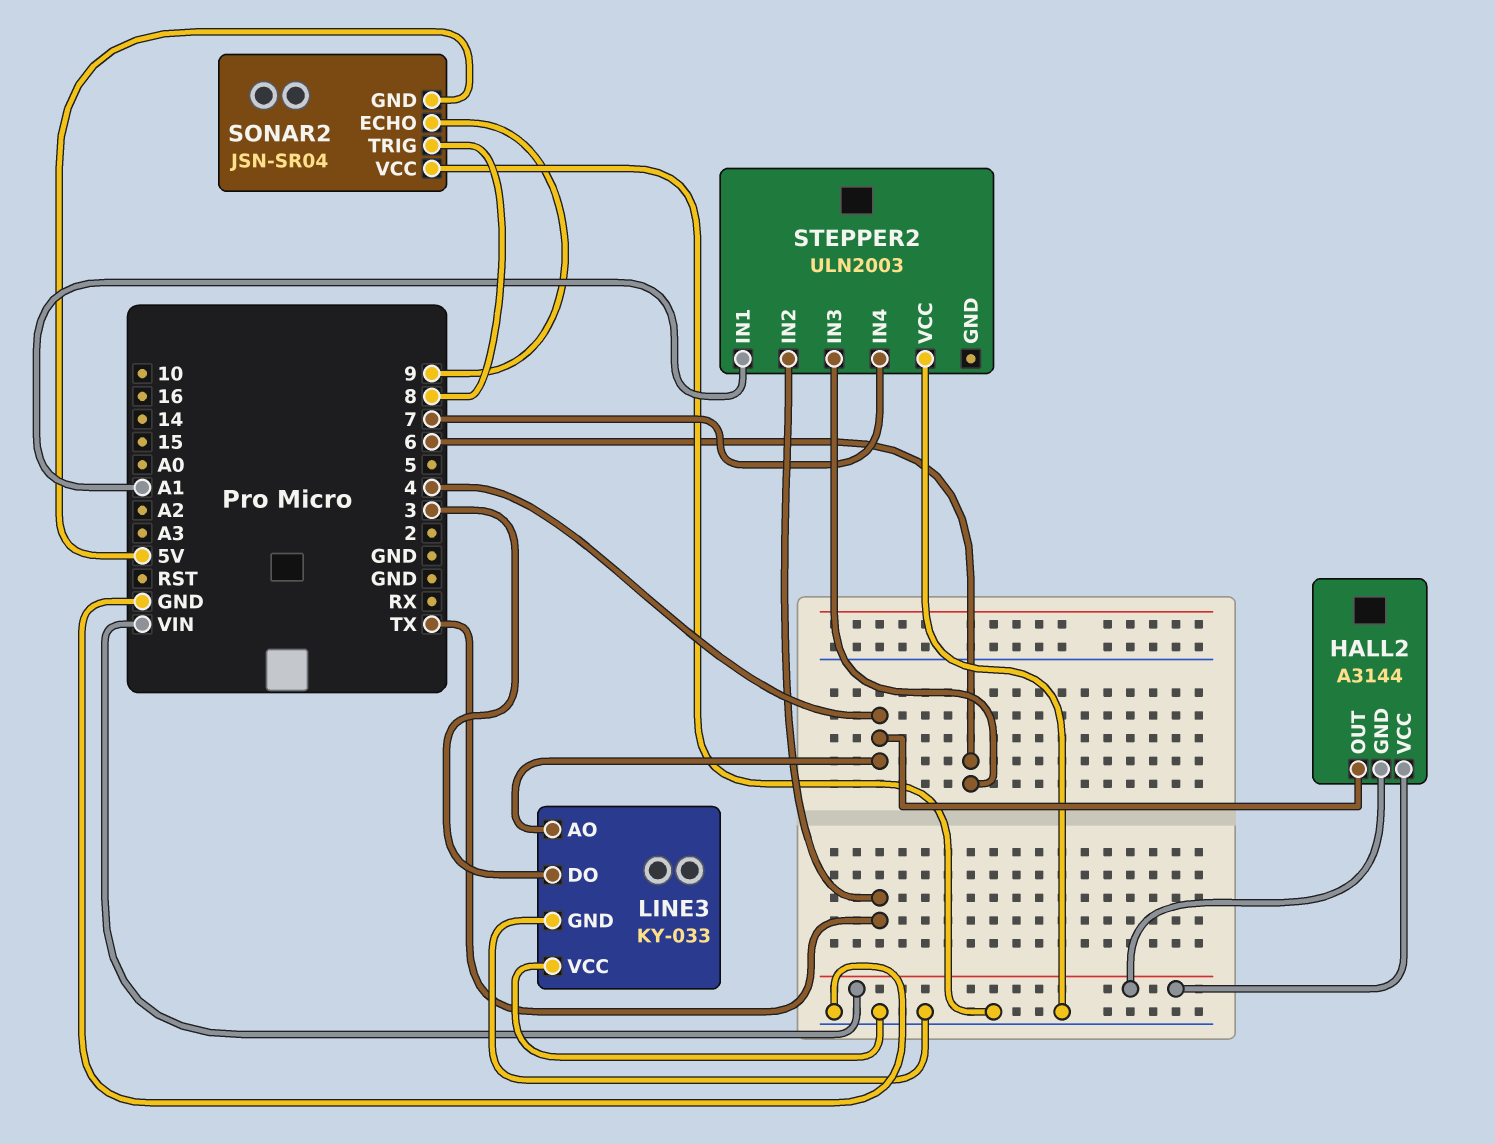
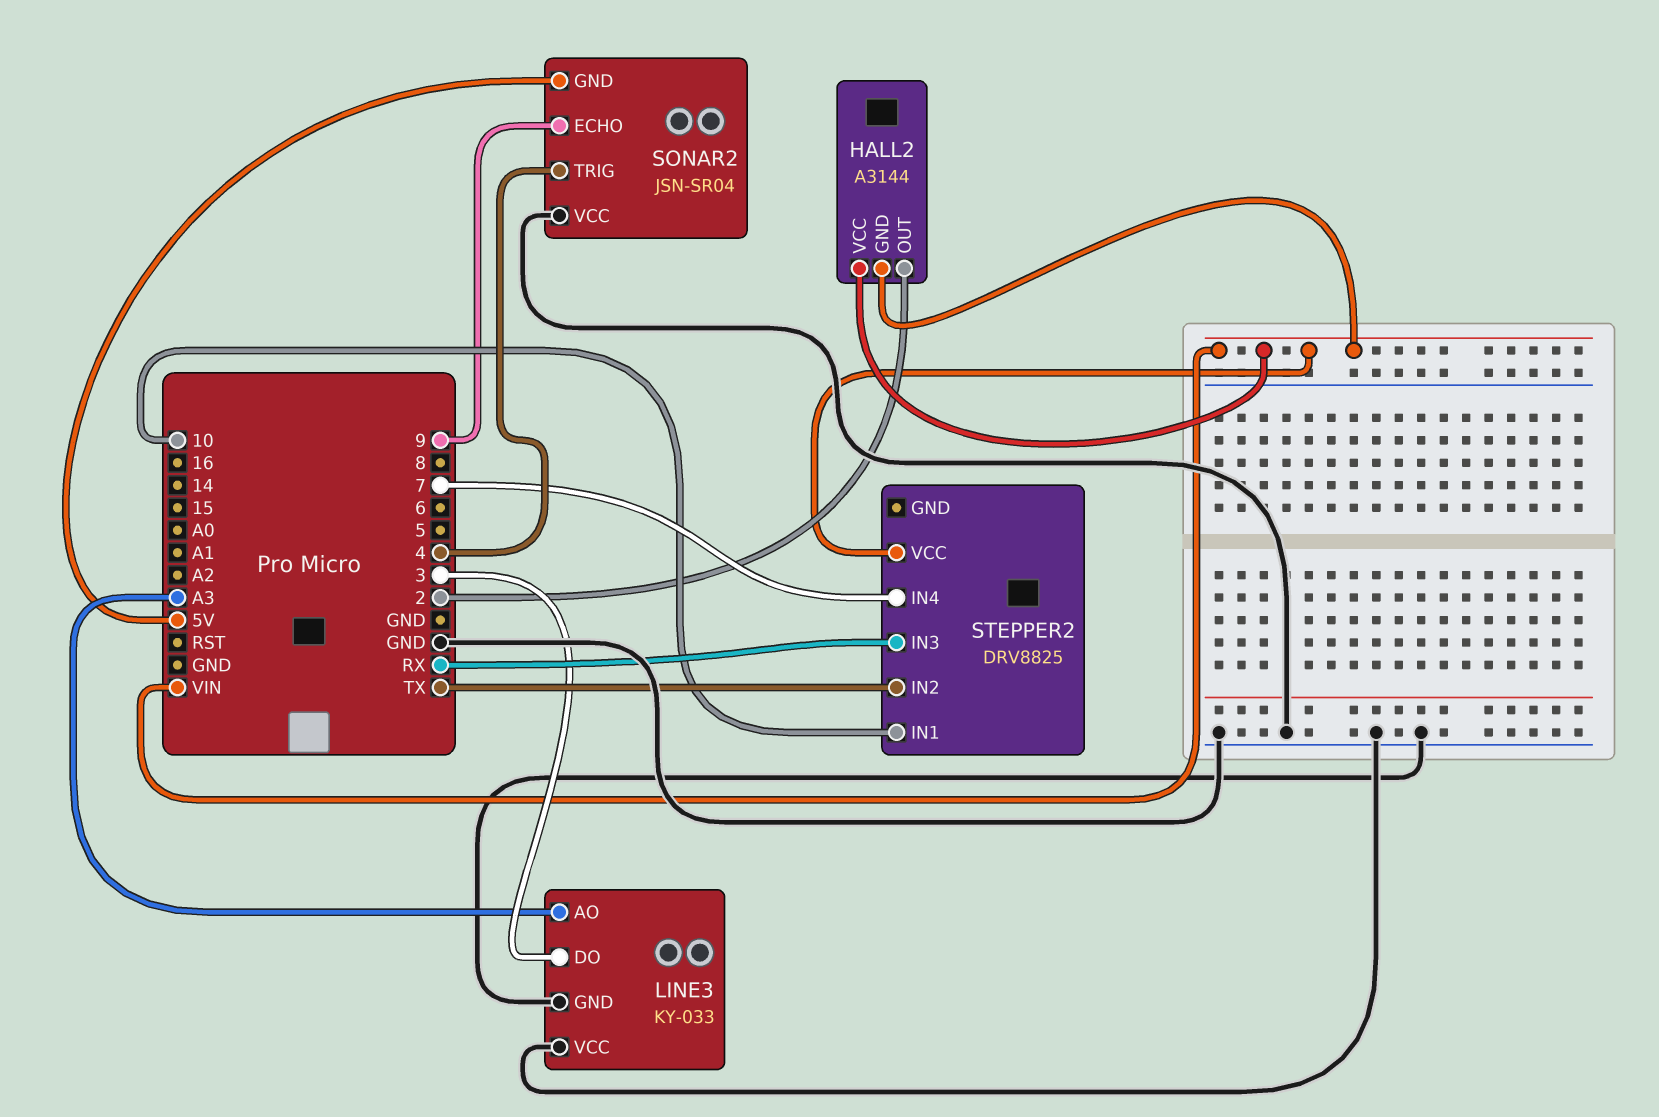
HALL2 pin OUT: 4 -> 2
LINE3 pin AO: 4 -> A3
SONAR2 pin TRIG: 8 -> 4
STEPPER2: ULN2003 -> DRV8825
STEPPER2 pin IN1: A1 -> 10
STEPPER2 pin IN3: 6 -> RX
STEPPER2 pin VCC: GND -> VIN

